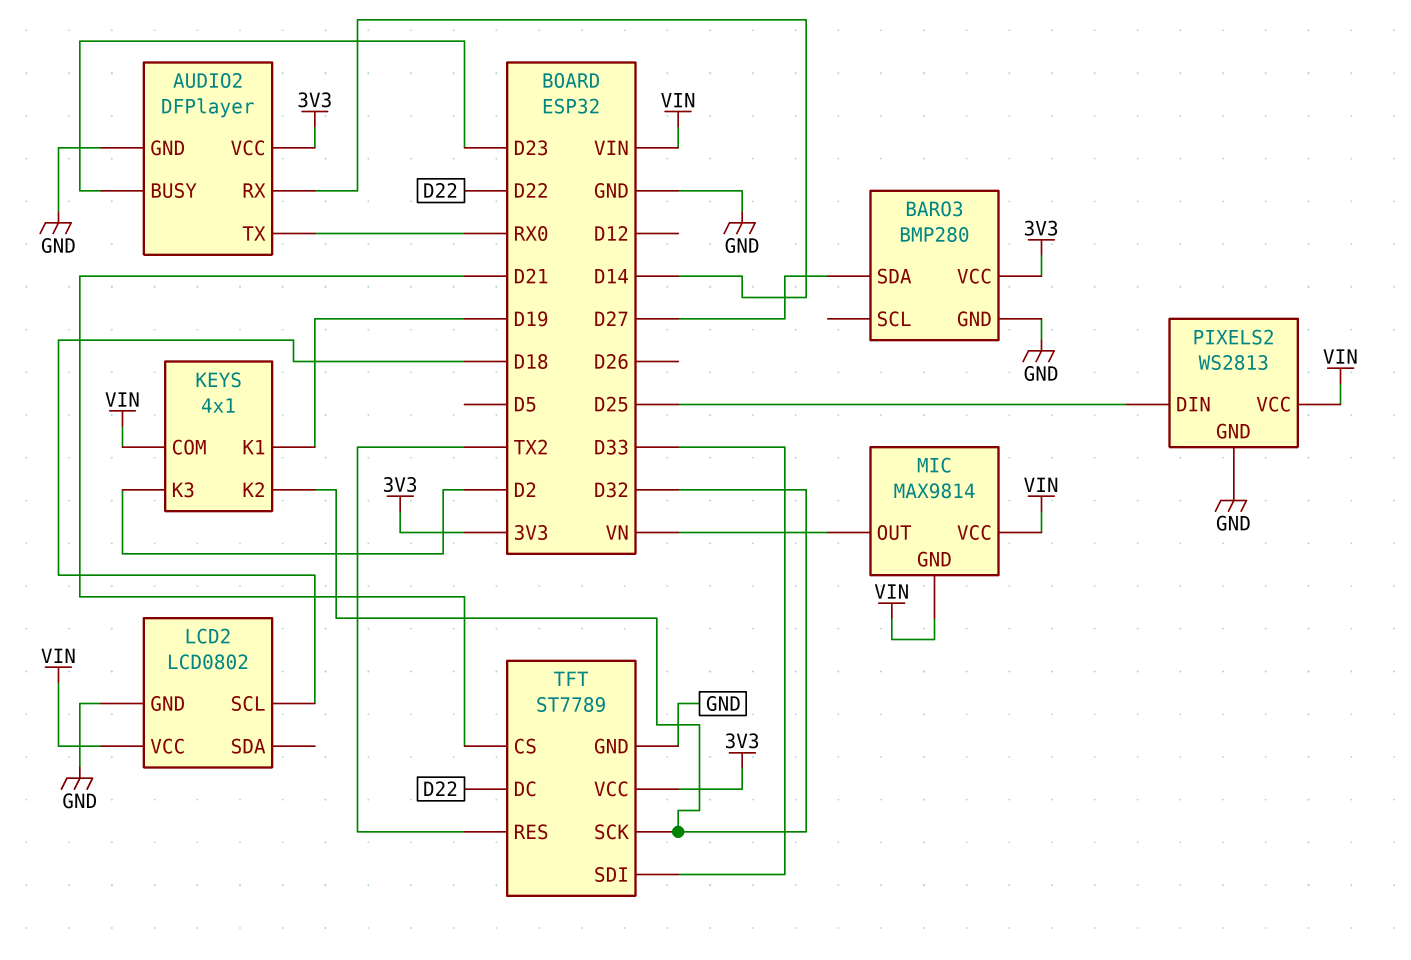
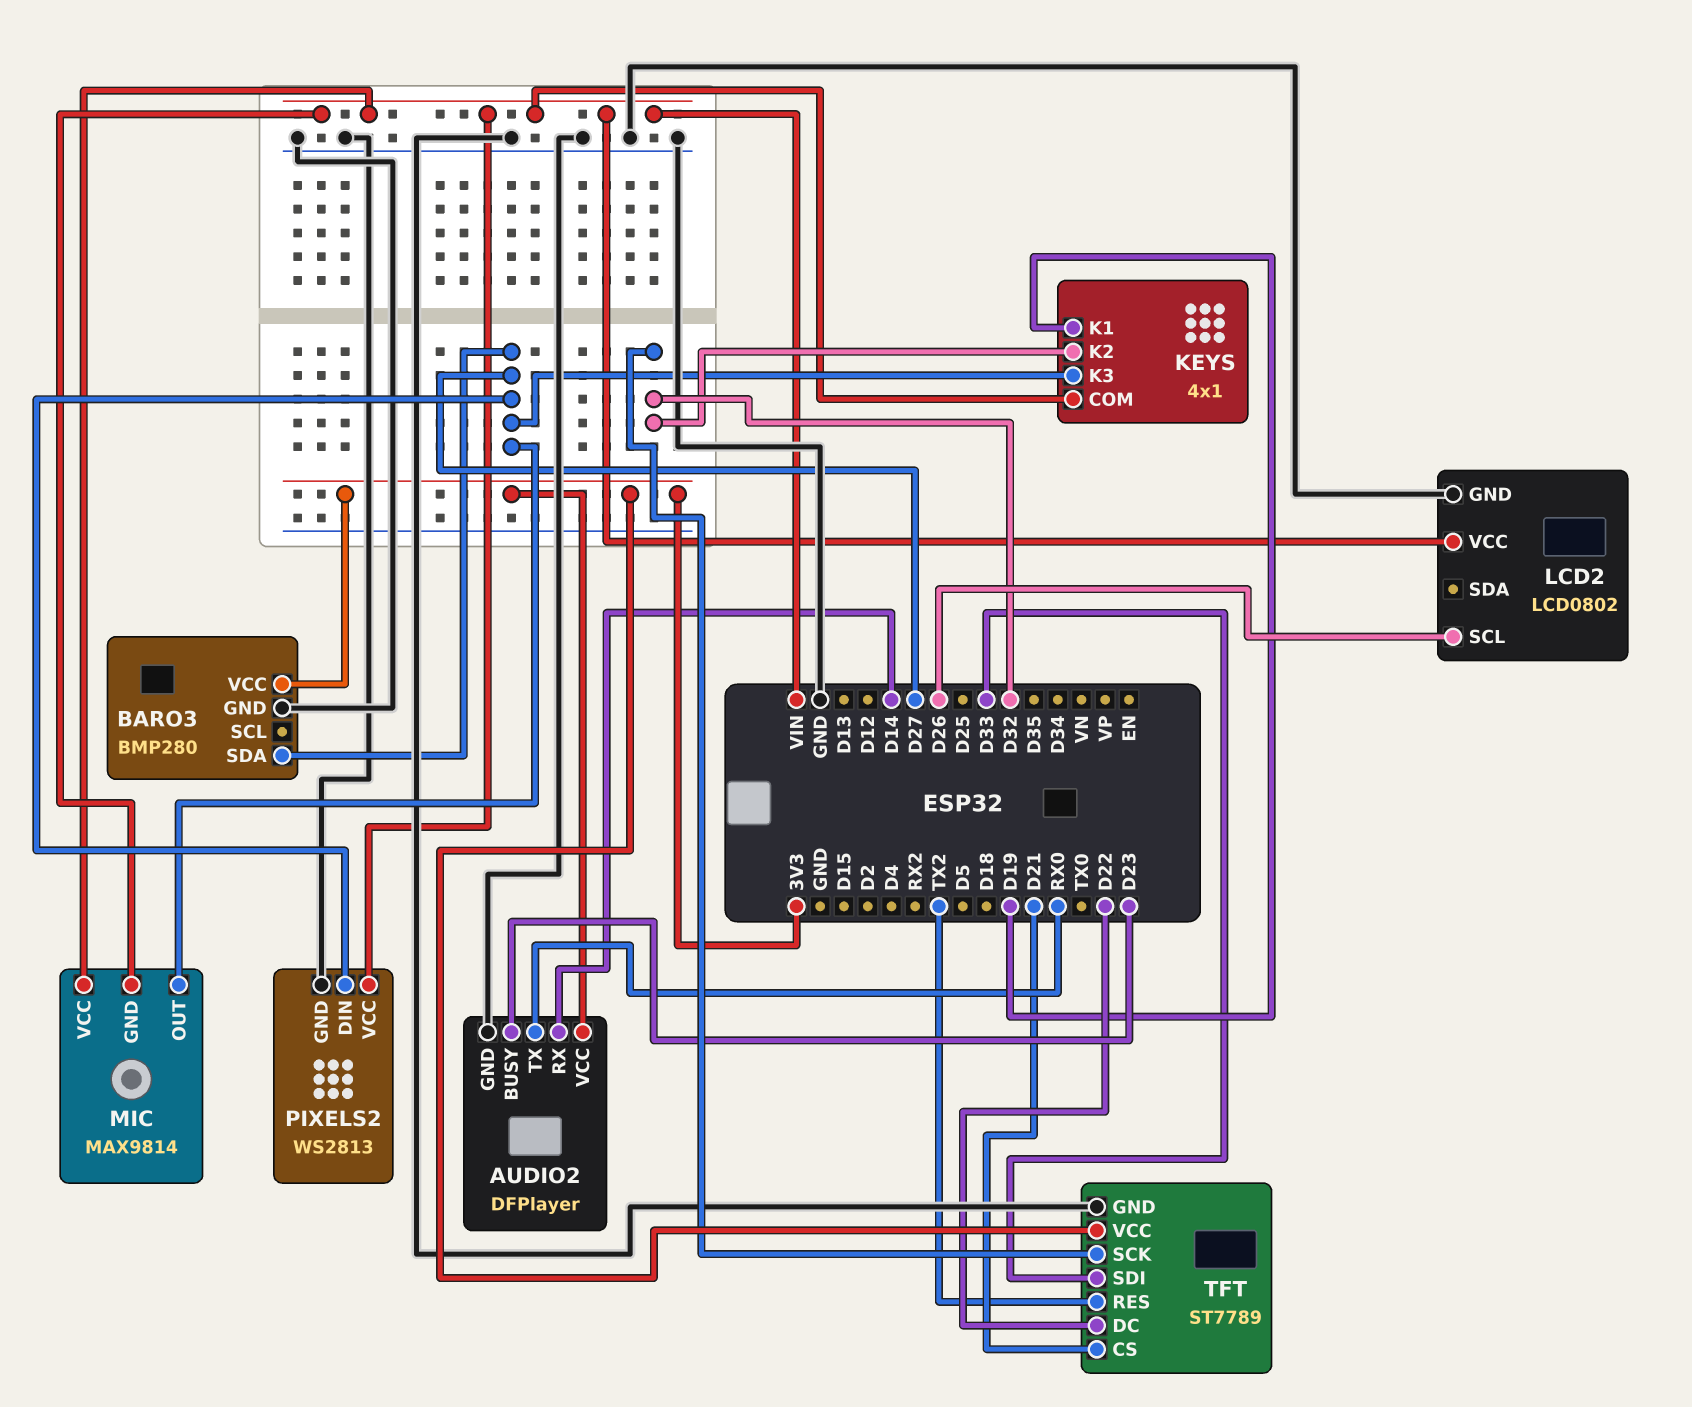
KEYS pin K3: D2 -> D27
LCD2 pin SCL: D18 -> D26
MIC pin OUT: VN -> D27
PIXELS2 pin DIN: D25 -> D27

